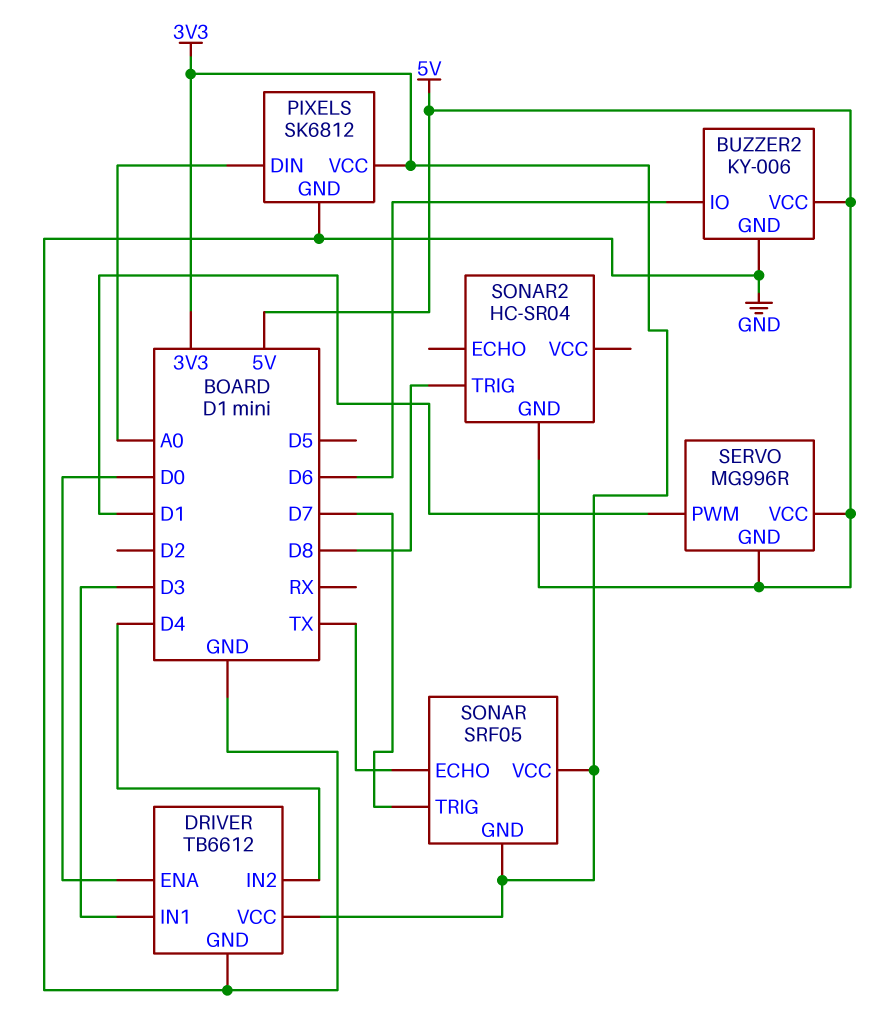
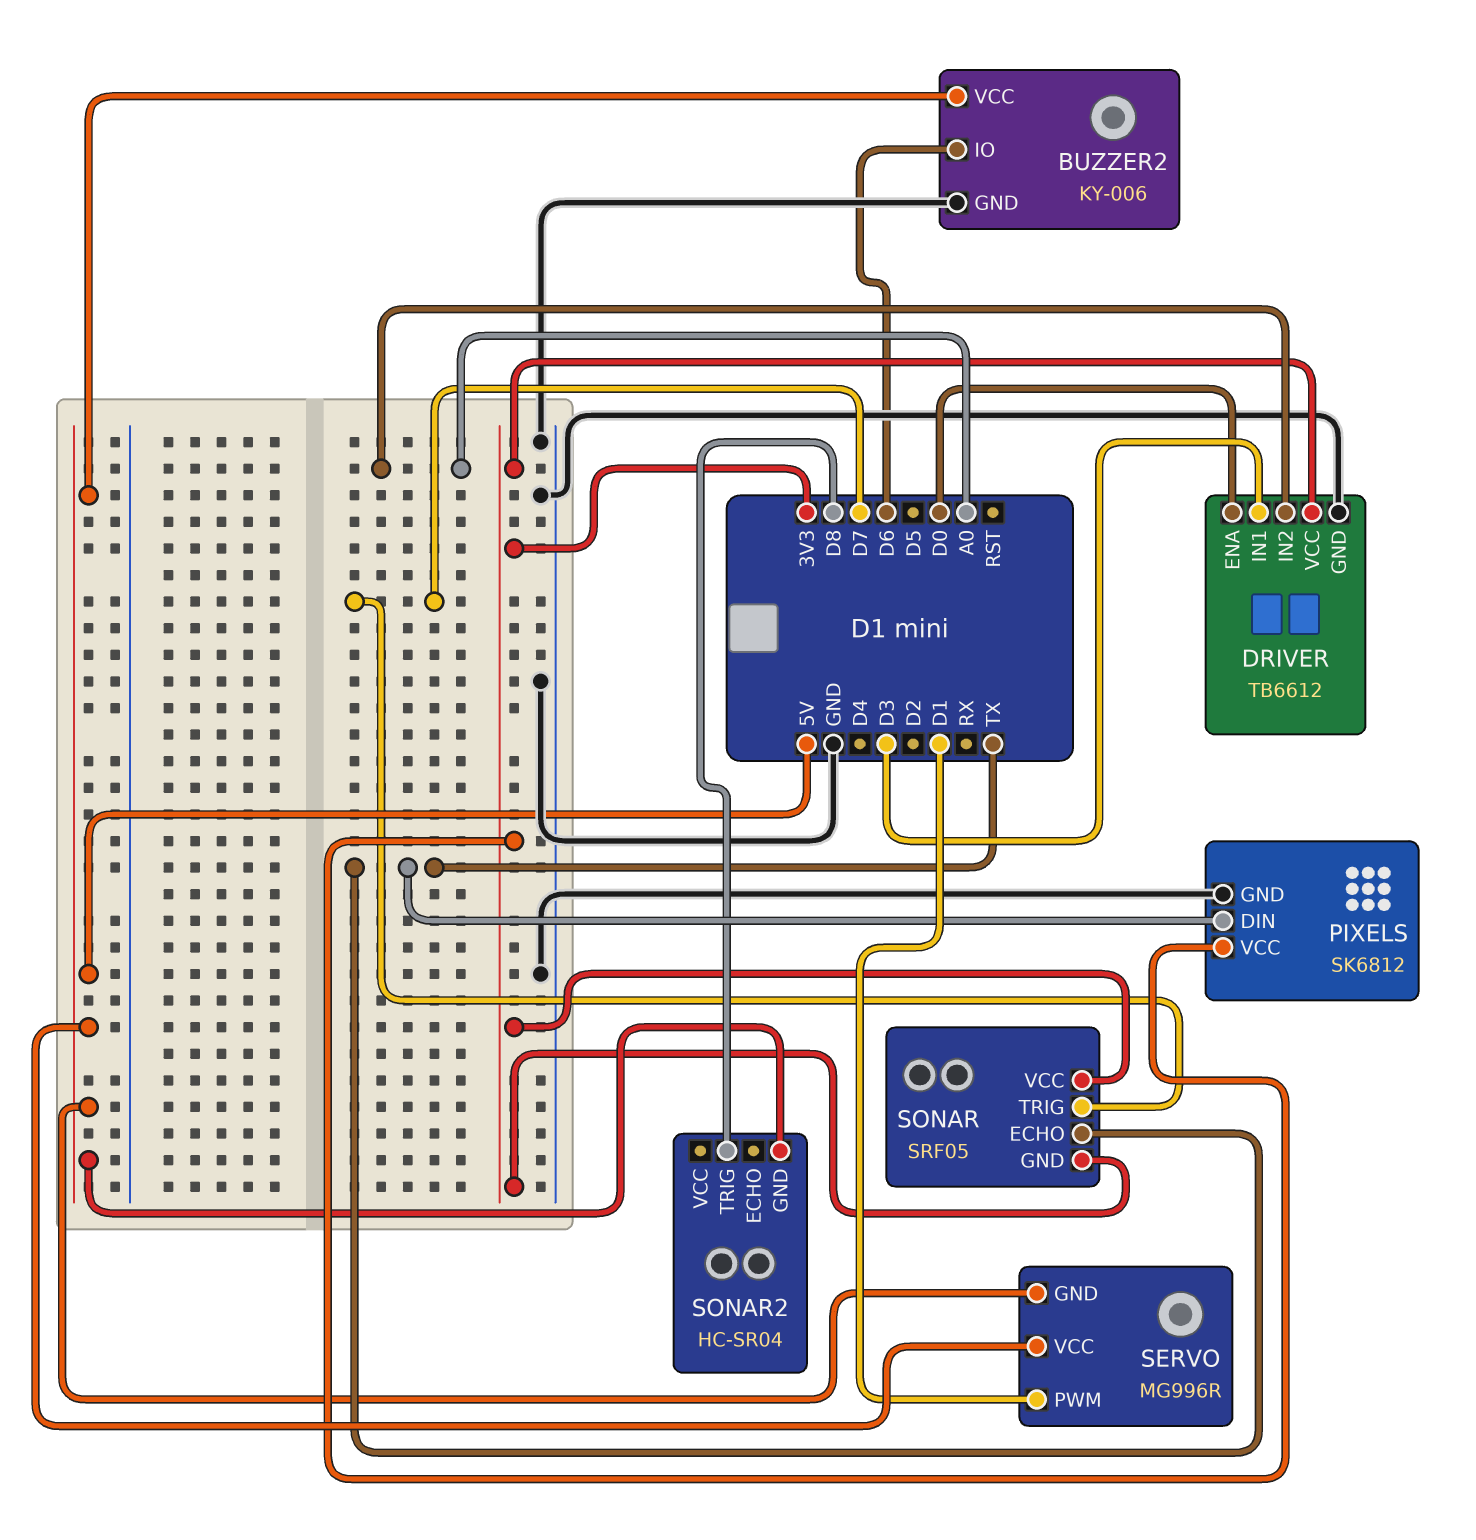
DRIVER pin IN2: D4 -> A0
PIXELS pin DIN: A0 -> TX

